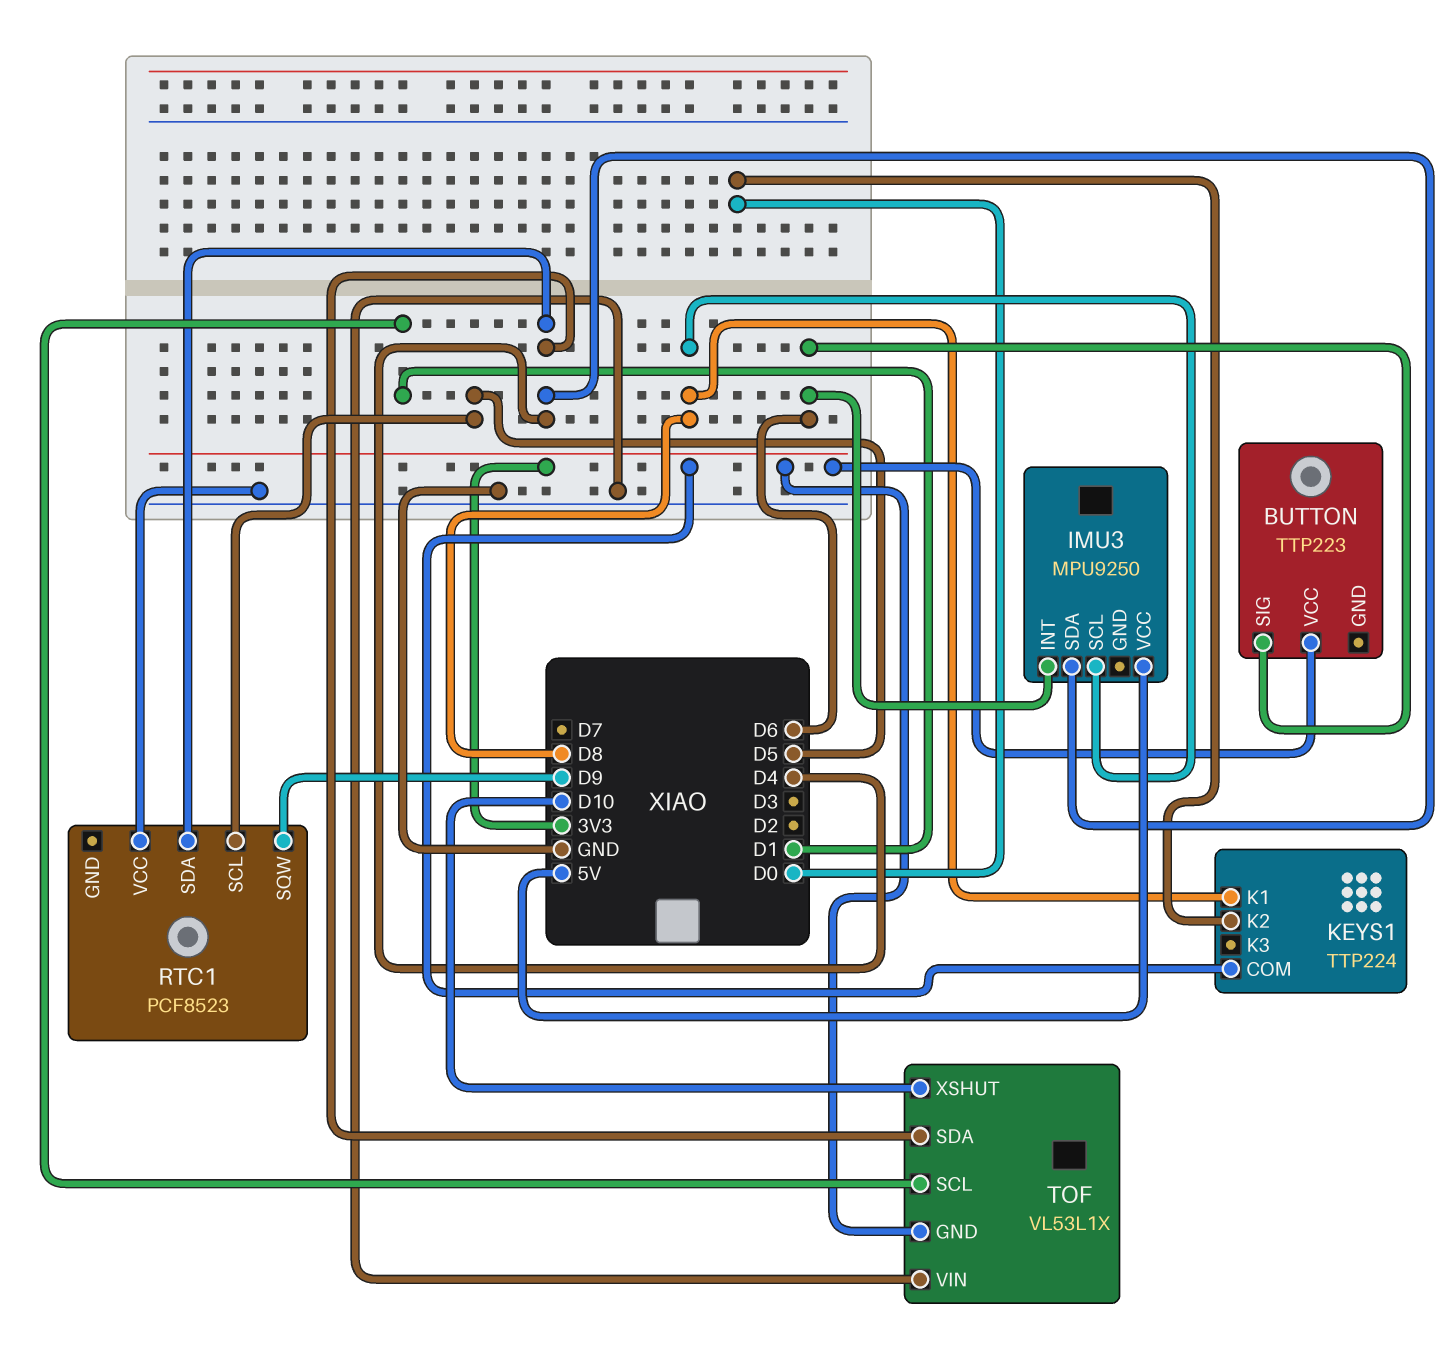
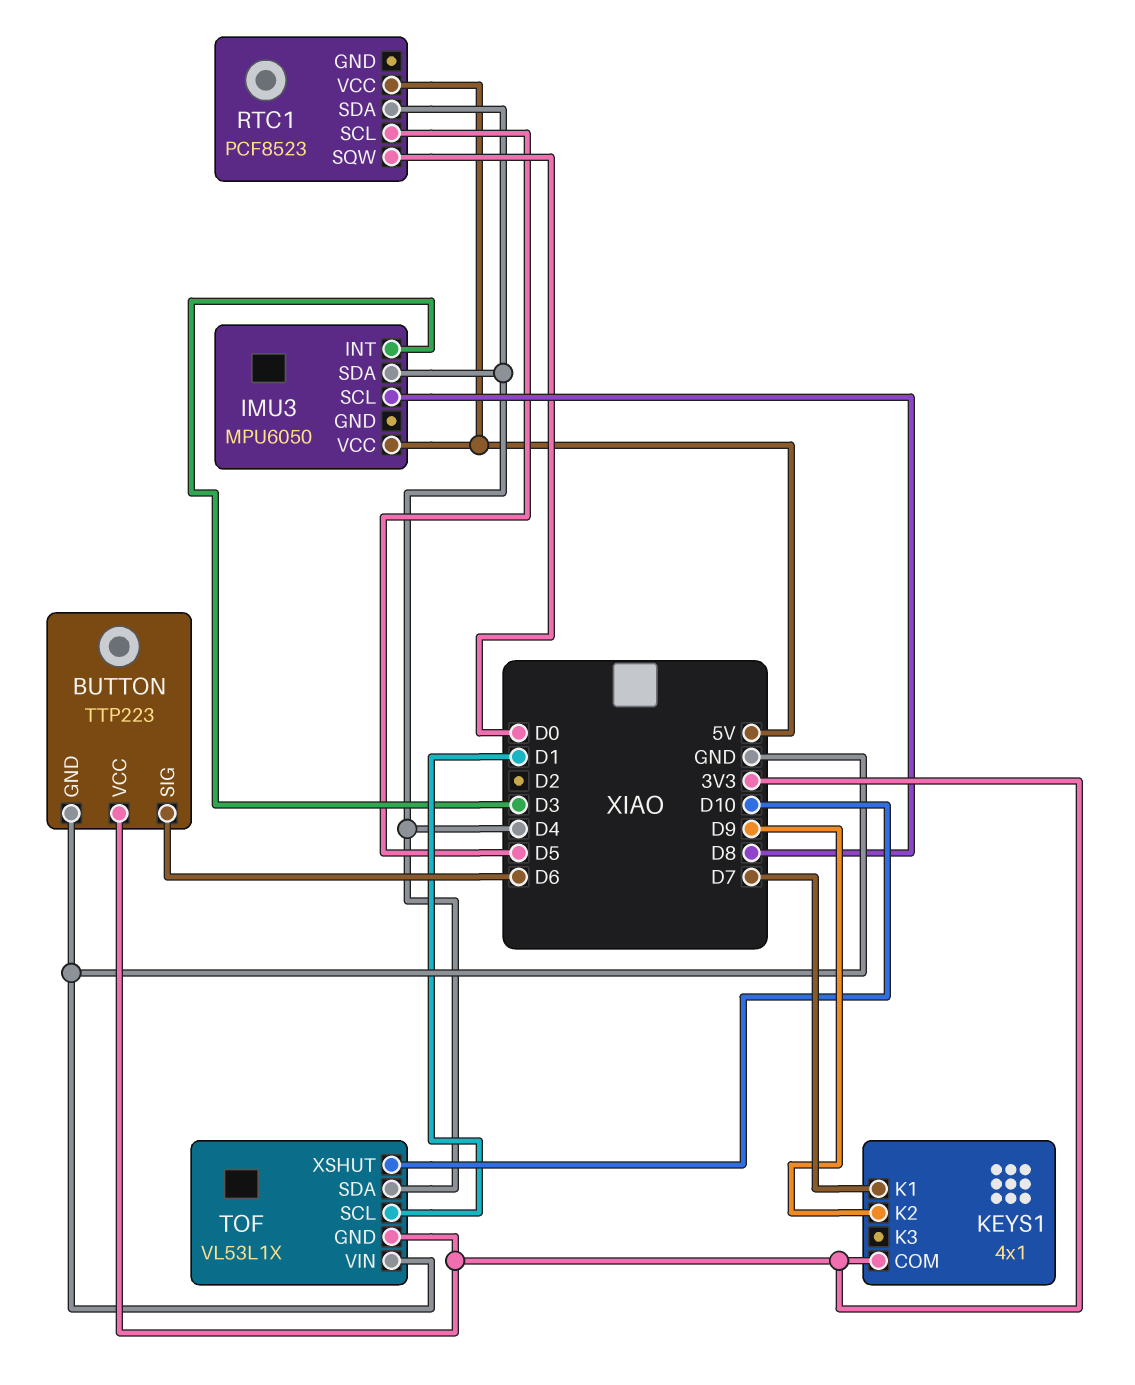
BUTTON pin GND: none -> GND
IMU3: MPU9250 -> MPU6050
IMU3 pin INT: D6 -> D3
KEYS1: TTP224 -> 4x1
KEYS1 pin K1: D8 -> D7
KEYS1 pin K2: D0 -> D9
RTC1 pin SQW: D9 -> D0
RTC1 pin VCC: GND -> 5V

